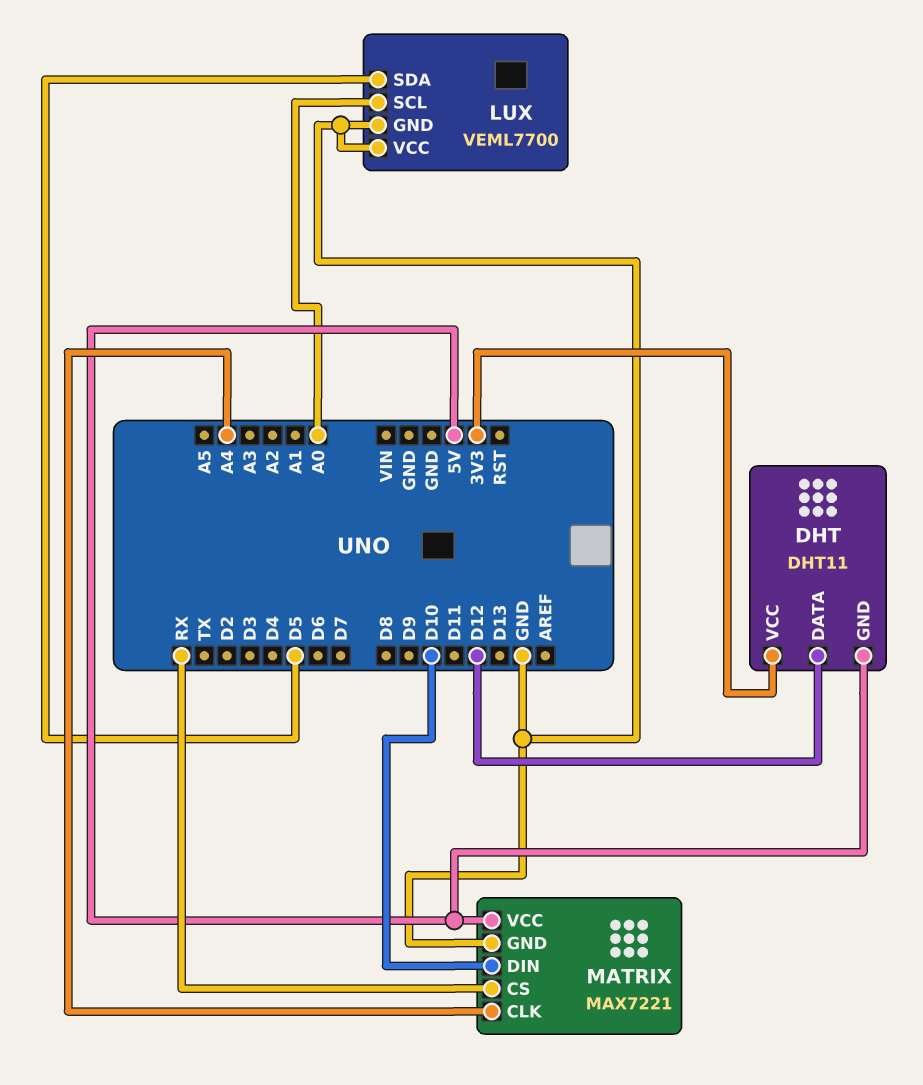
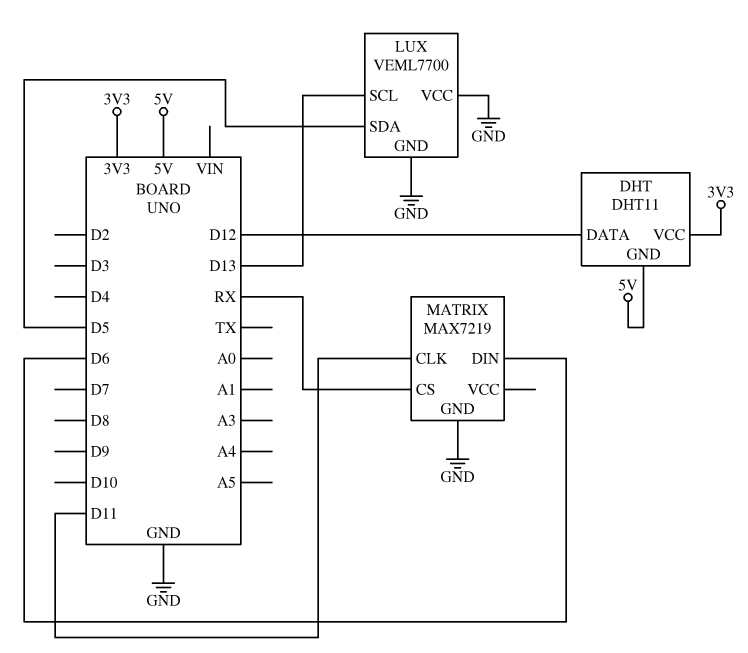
LUX pin SCL: A0 -> D13
MATRIX: MAX7221 -> MAX7219
MATRIX pin CLK: A4 -> D11
MATRIX pin DIN: D10 -> D6
MATRIX pin VCC: 5V -> none

